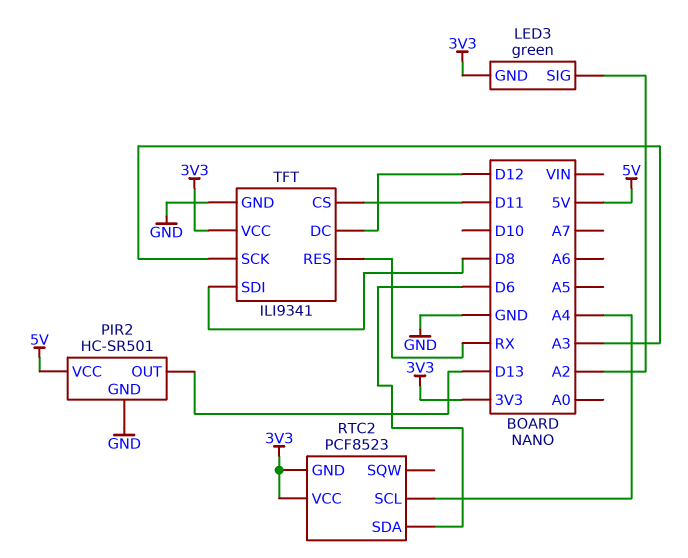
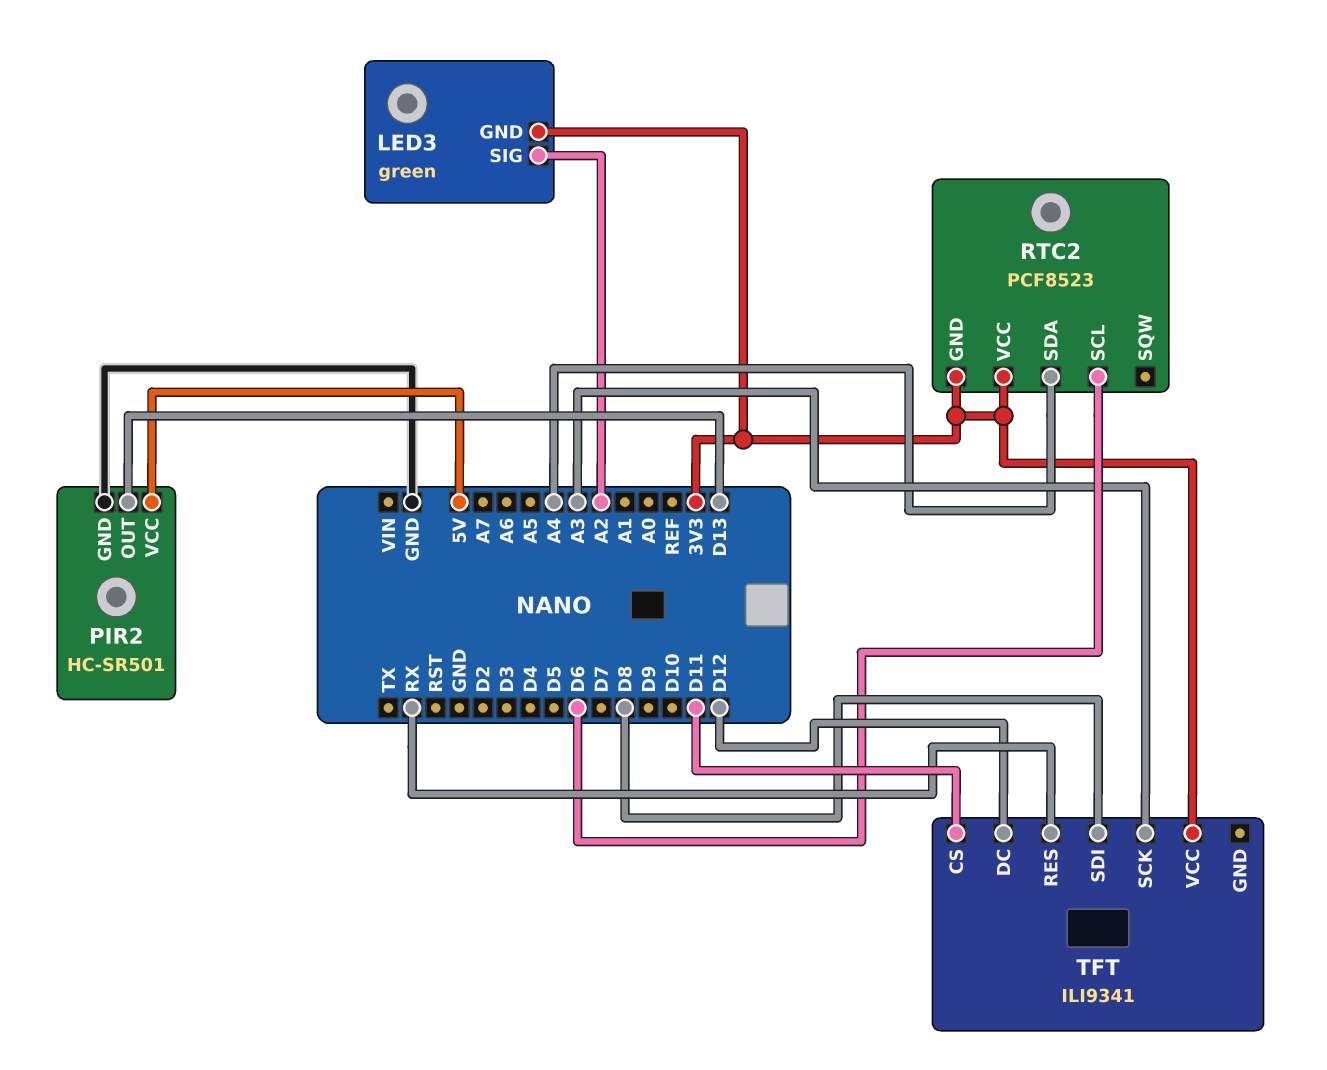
RTC2 pin SCL: A4 -> D6
RTC2 pin SDA: D6 -> A4
TFT pin GND: GND -> none

